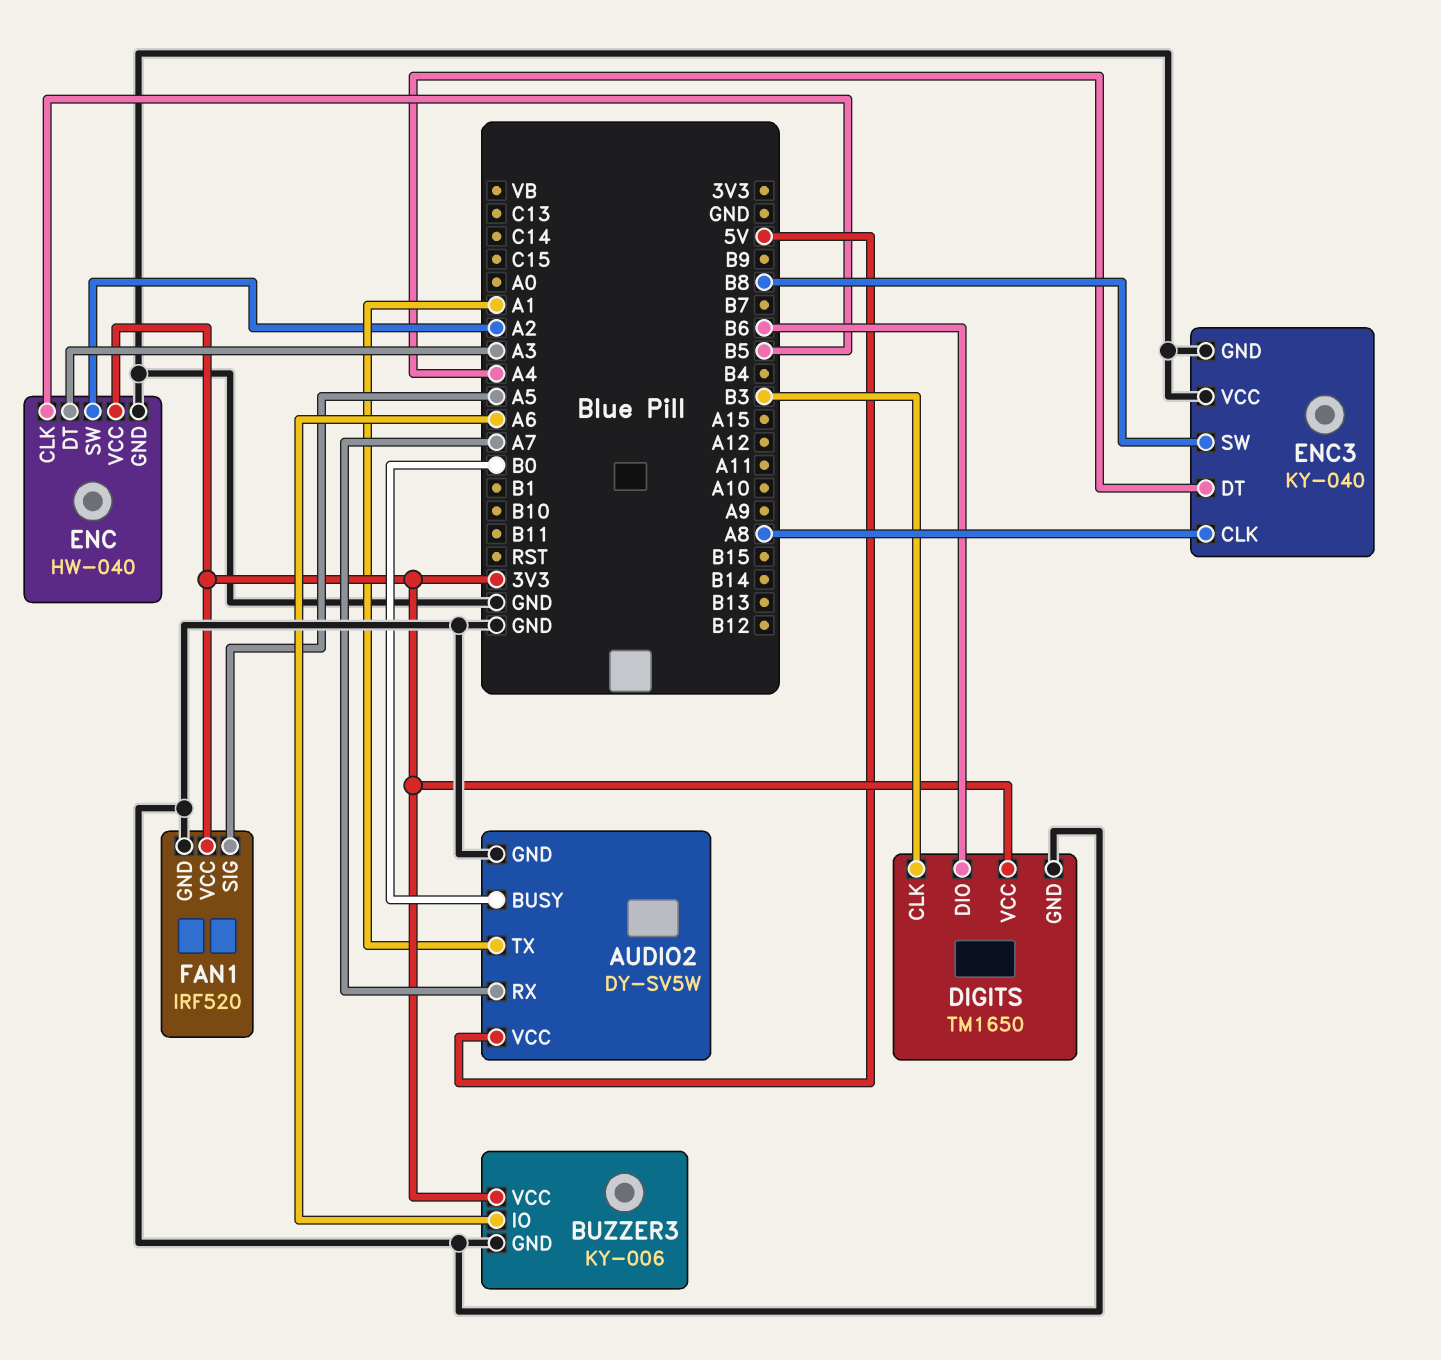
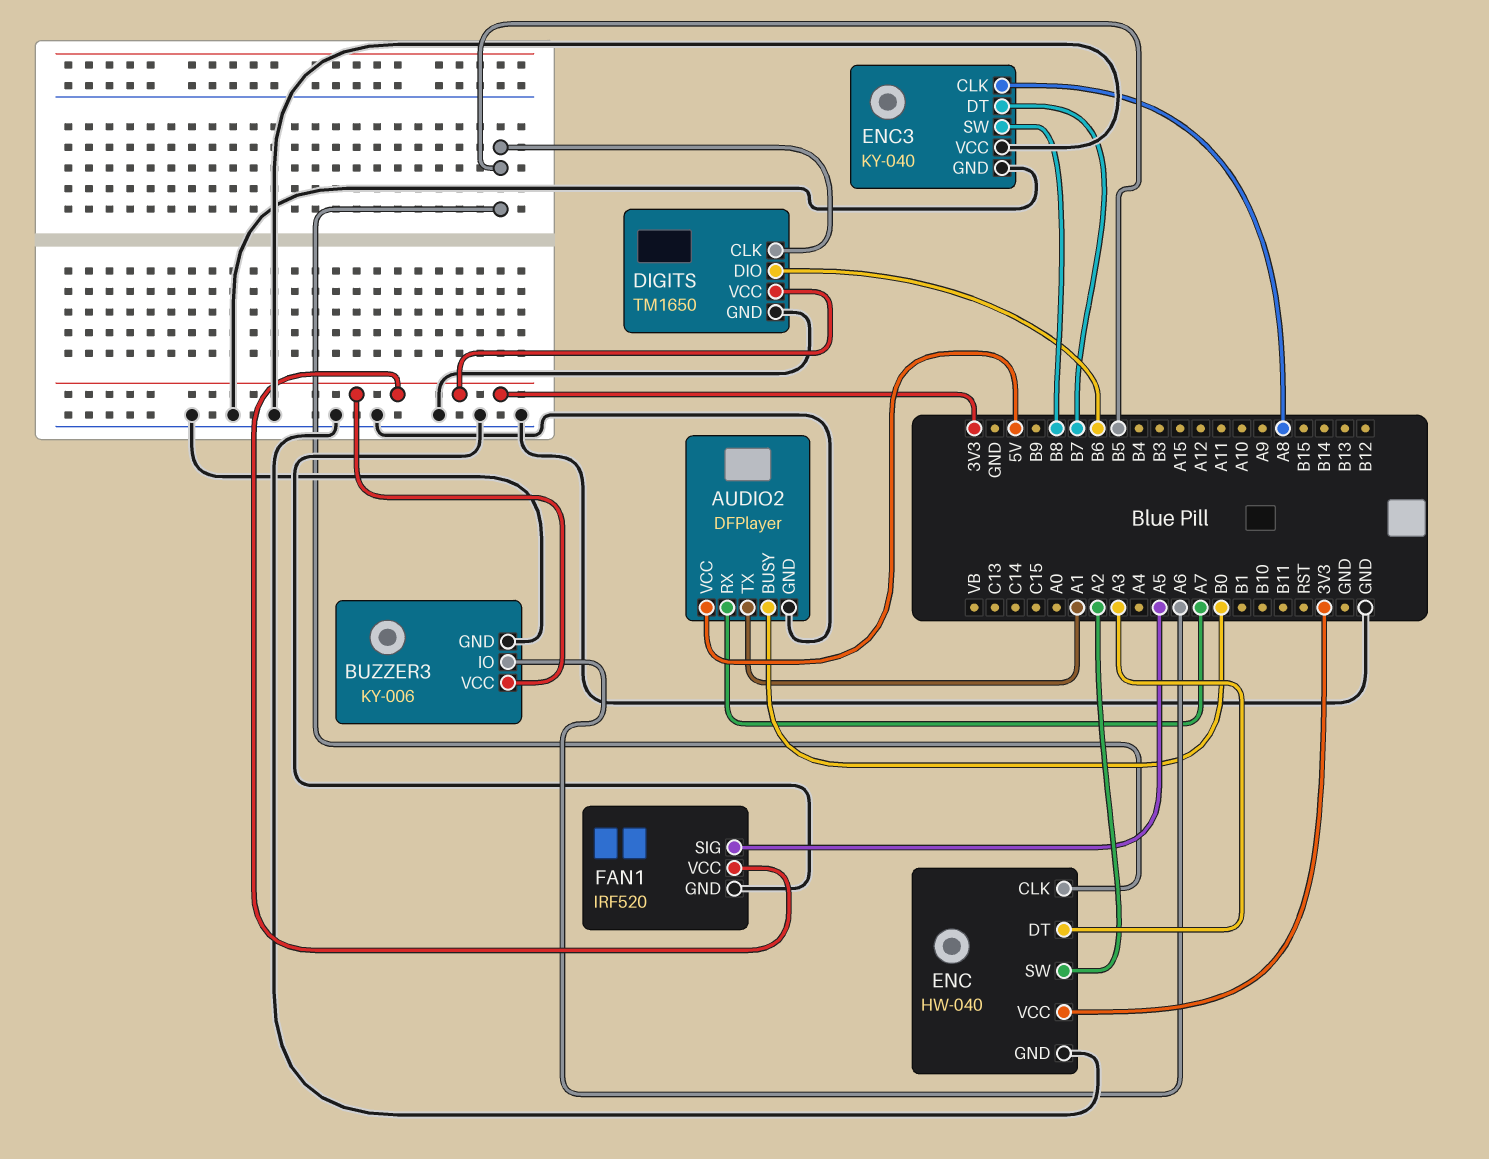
AUDIO2: DY-SV5W -> DFPlayer
DIGITS pin CLK: B3 -> B5
ENC3 pin DT: A4 -> B7

